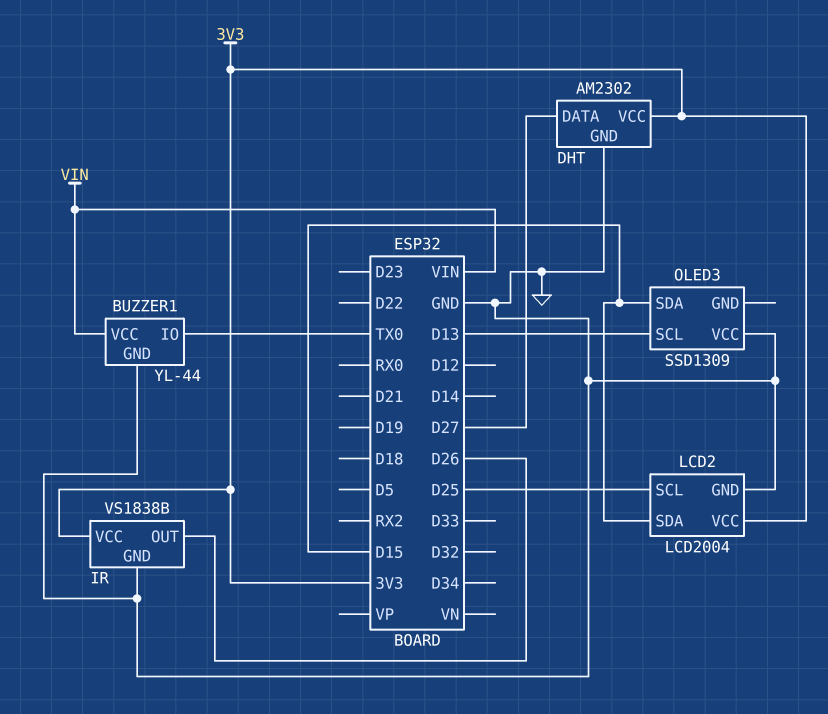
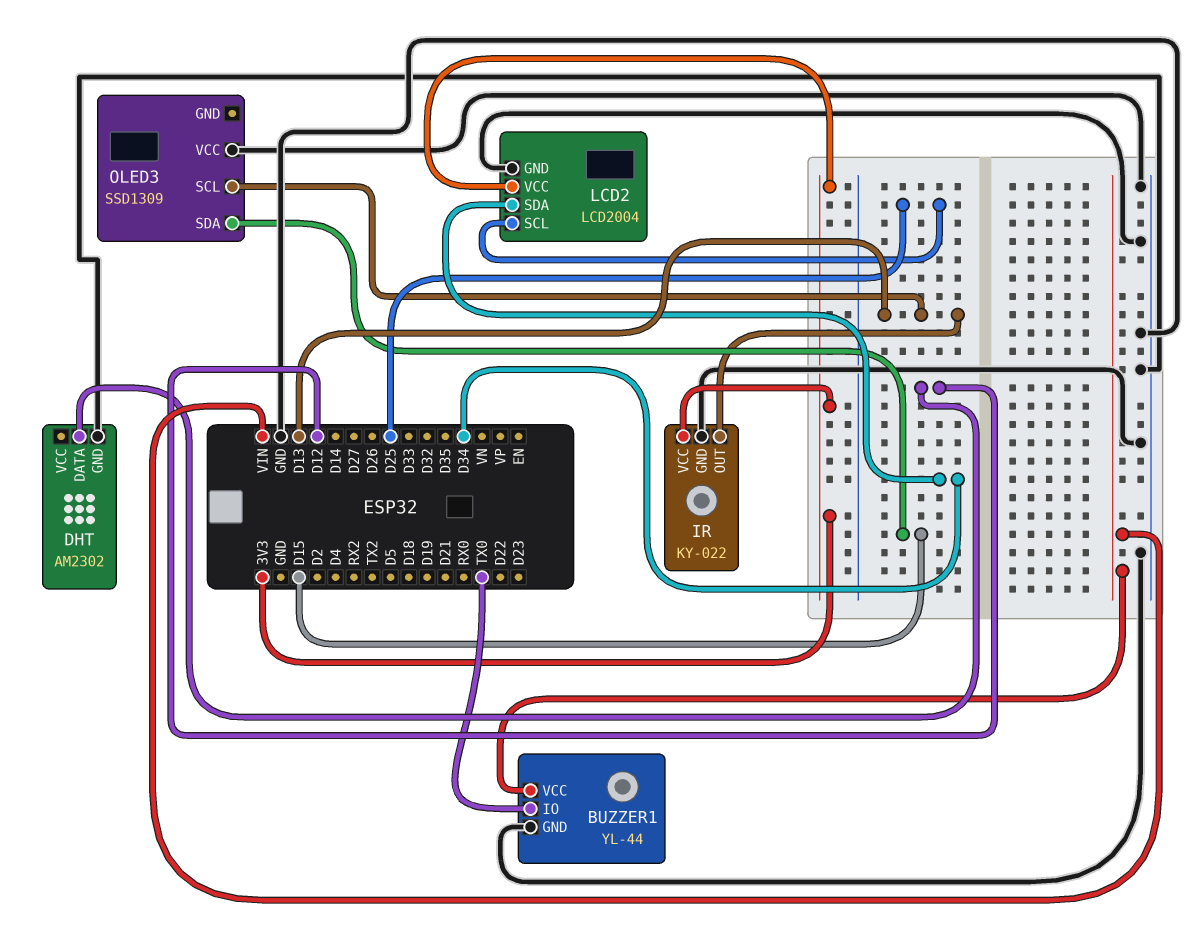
DHT pin DATA: D27 -> D12
DHT pin VCC: 3V3 -> none
IR: VS1838B -> KY-022
IR pin OUT: D26 -> D13
LCD2 pin SDA: D15 -> D34

